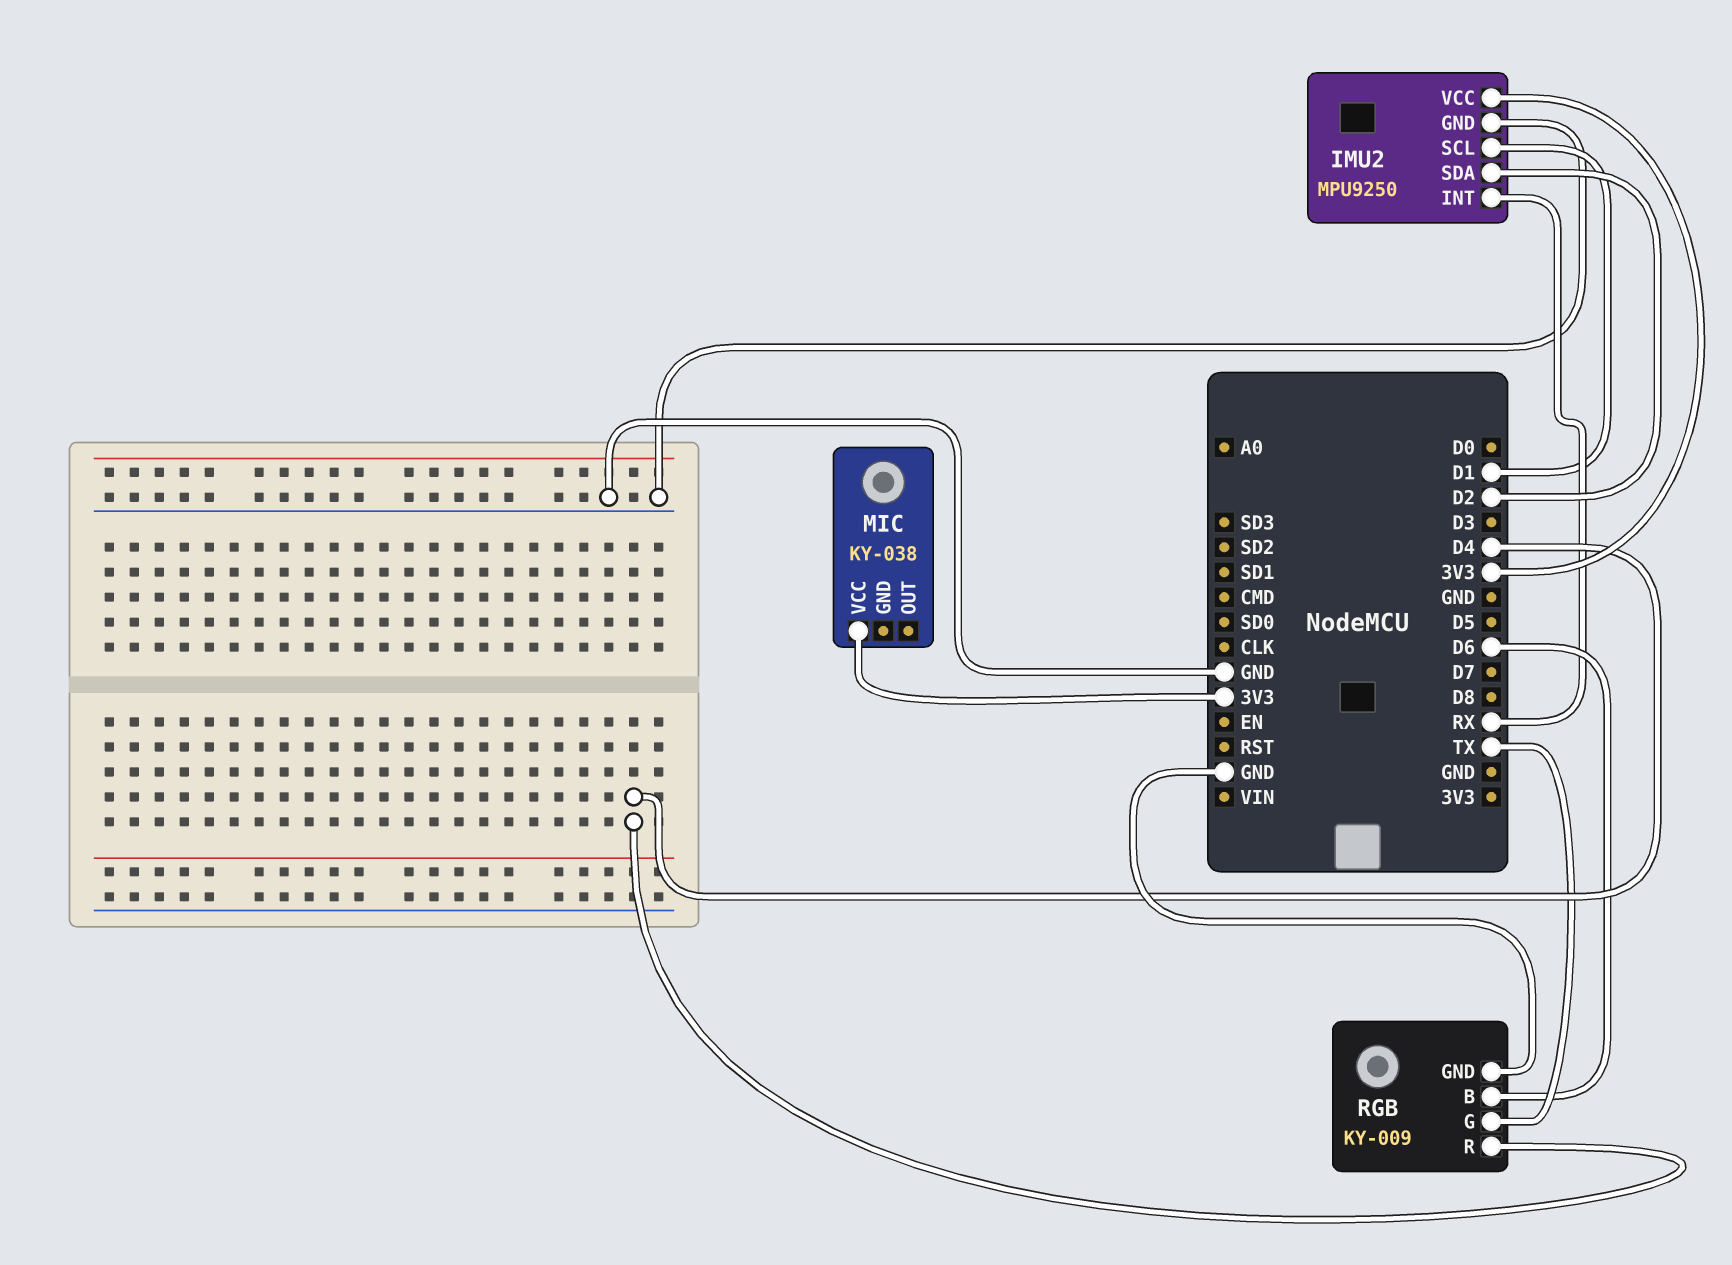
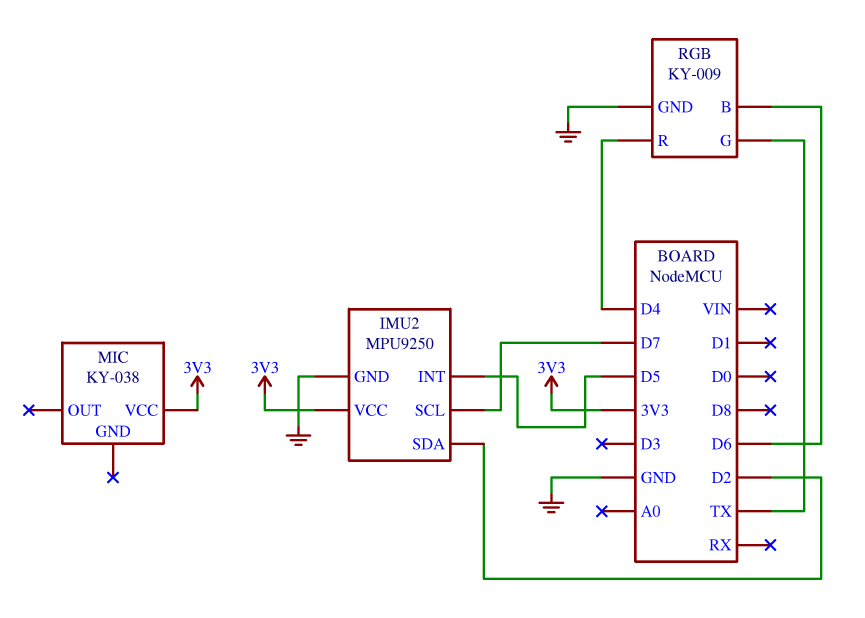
IMU2 pin INT: RX -> D5
IMU2 pin SCL: D1 -> D7

